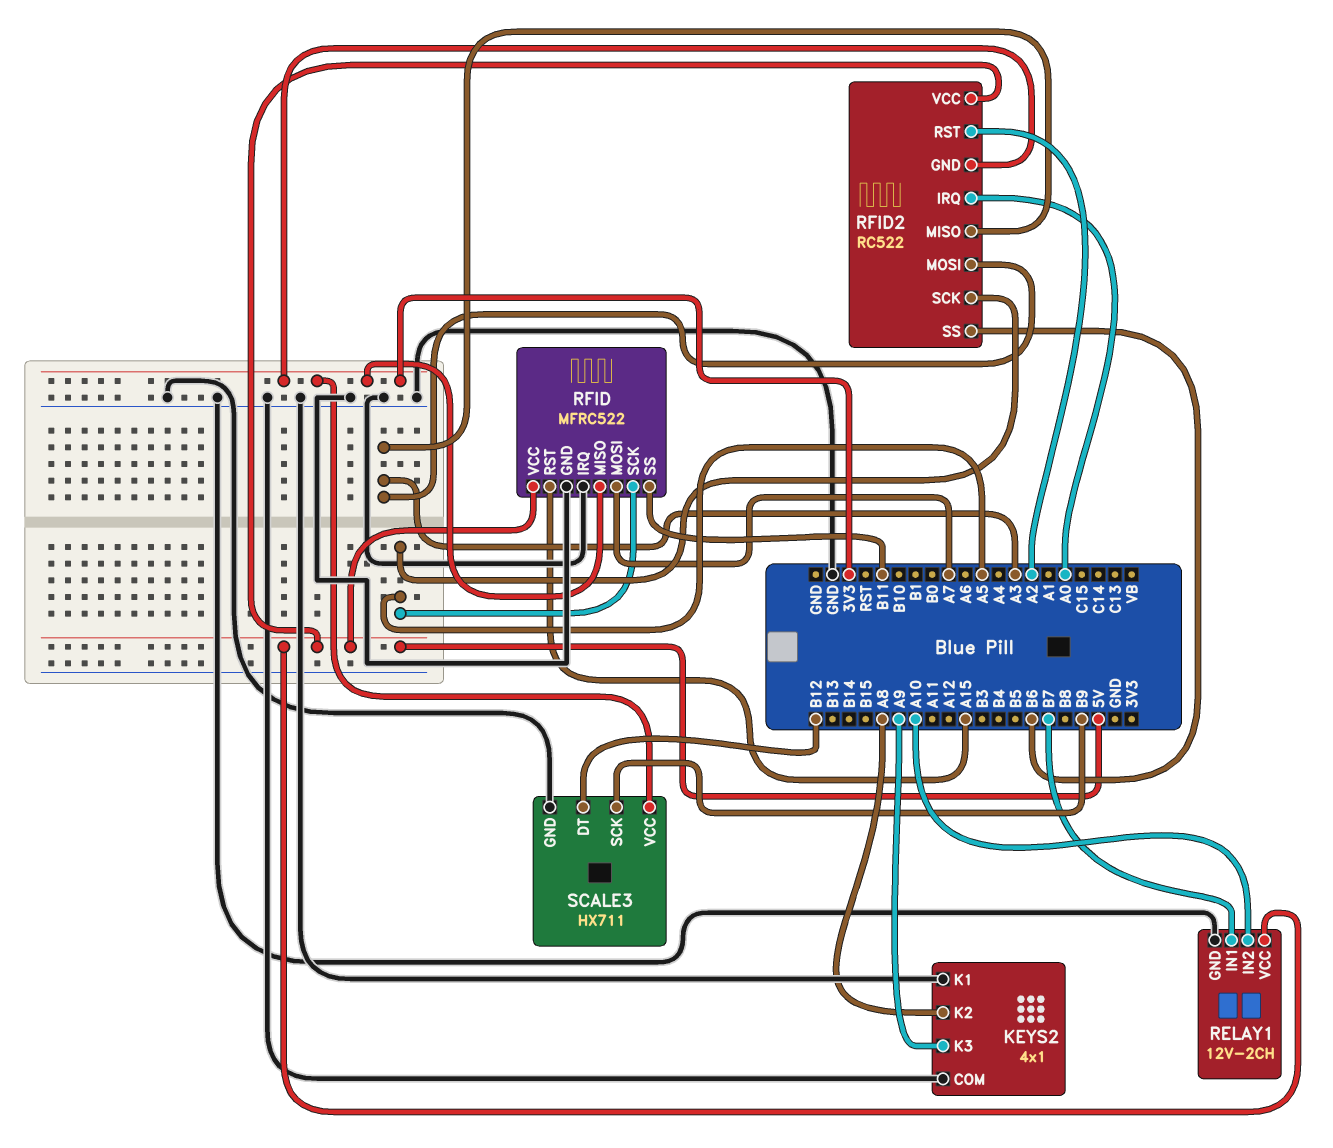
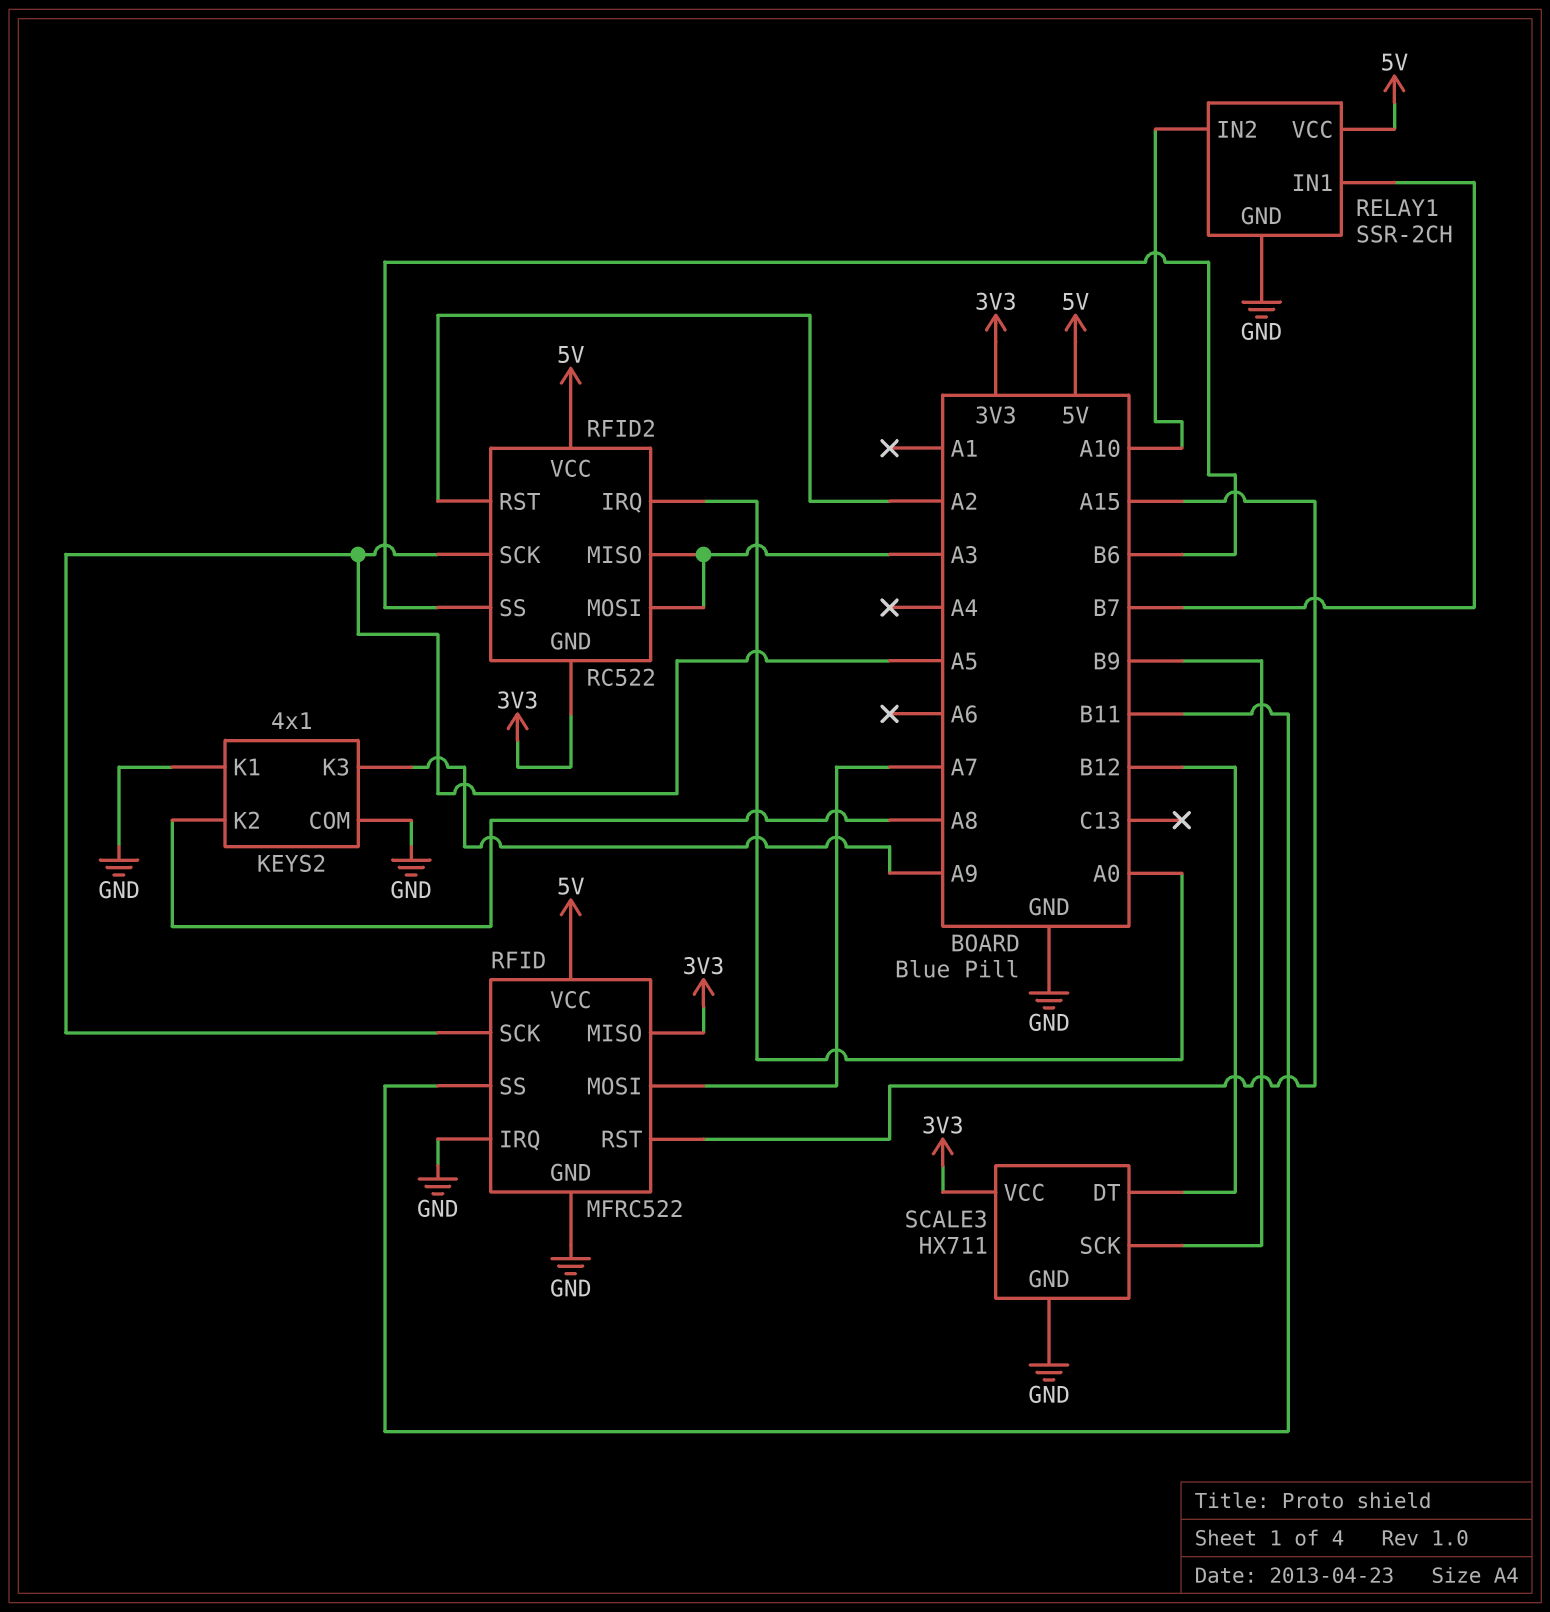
RELAY1: 12V-2CH -> SSR-2CH

